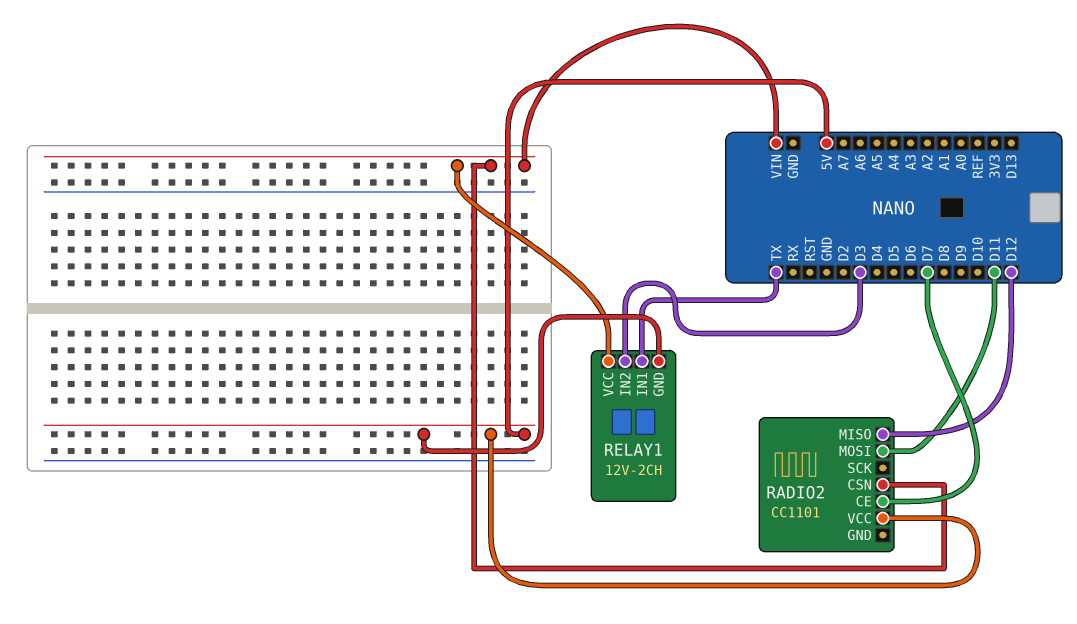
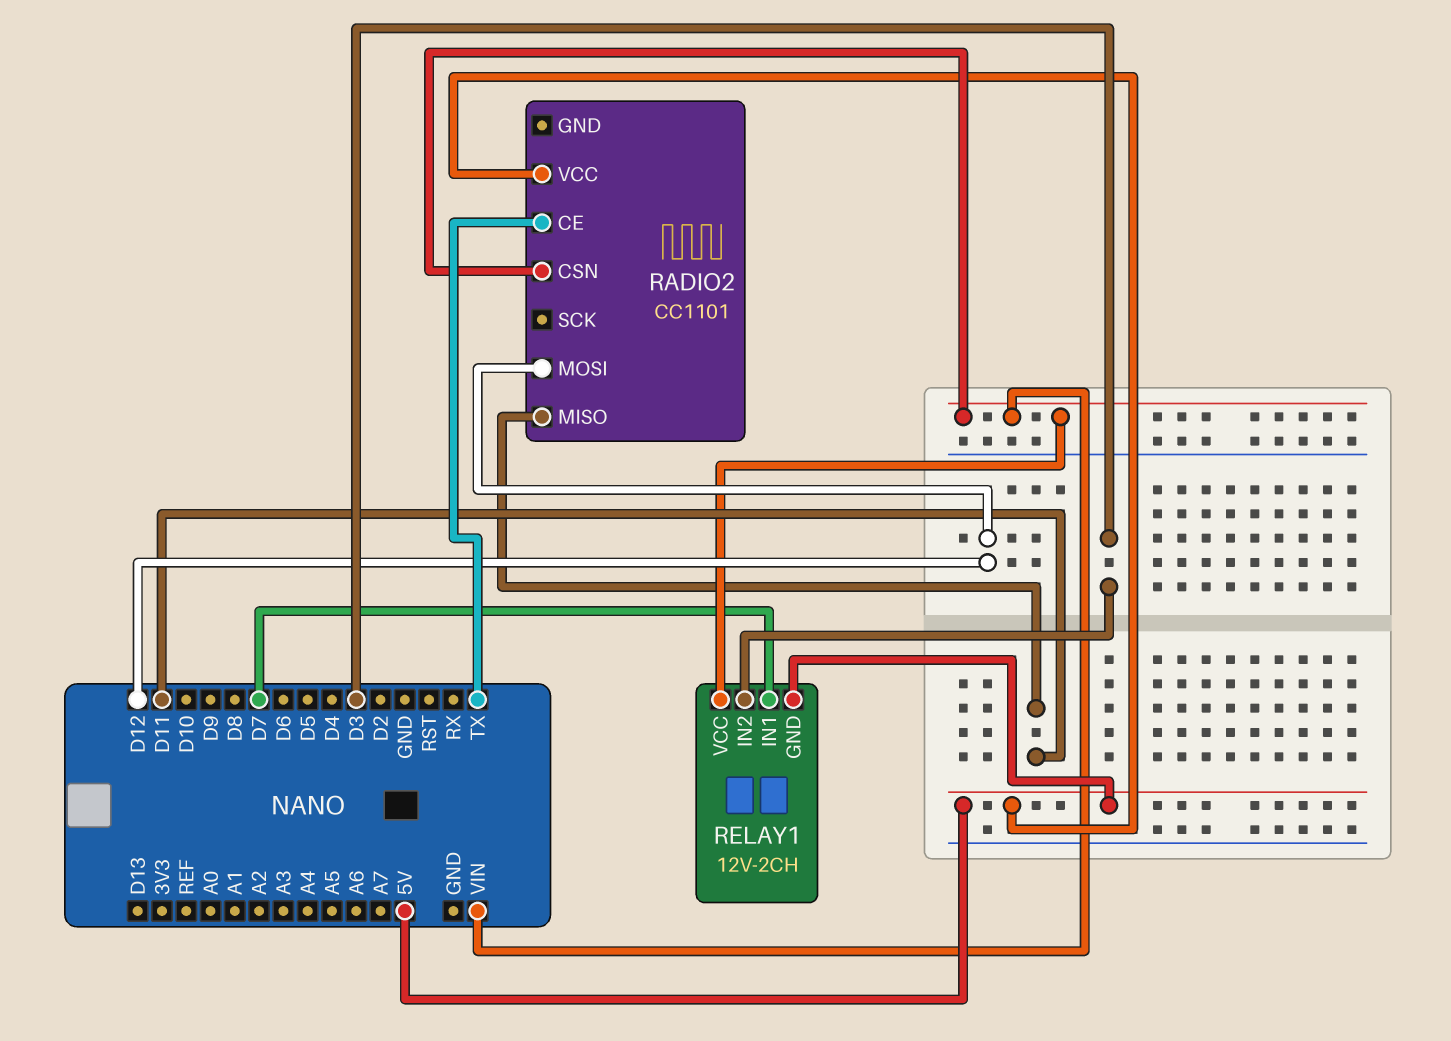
RADIO2 pin CE: D7 -> TX
RADIO2 pin MISO: D12 -> D11
RADIO2 pin MOSI: D11 -> D12
RELAY1 pin IN1: TX -> D7

